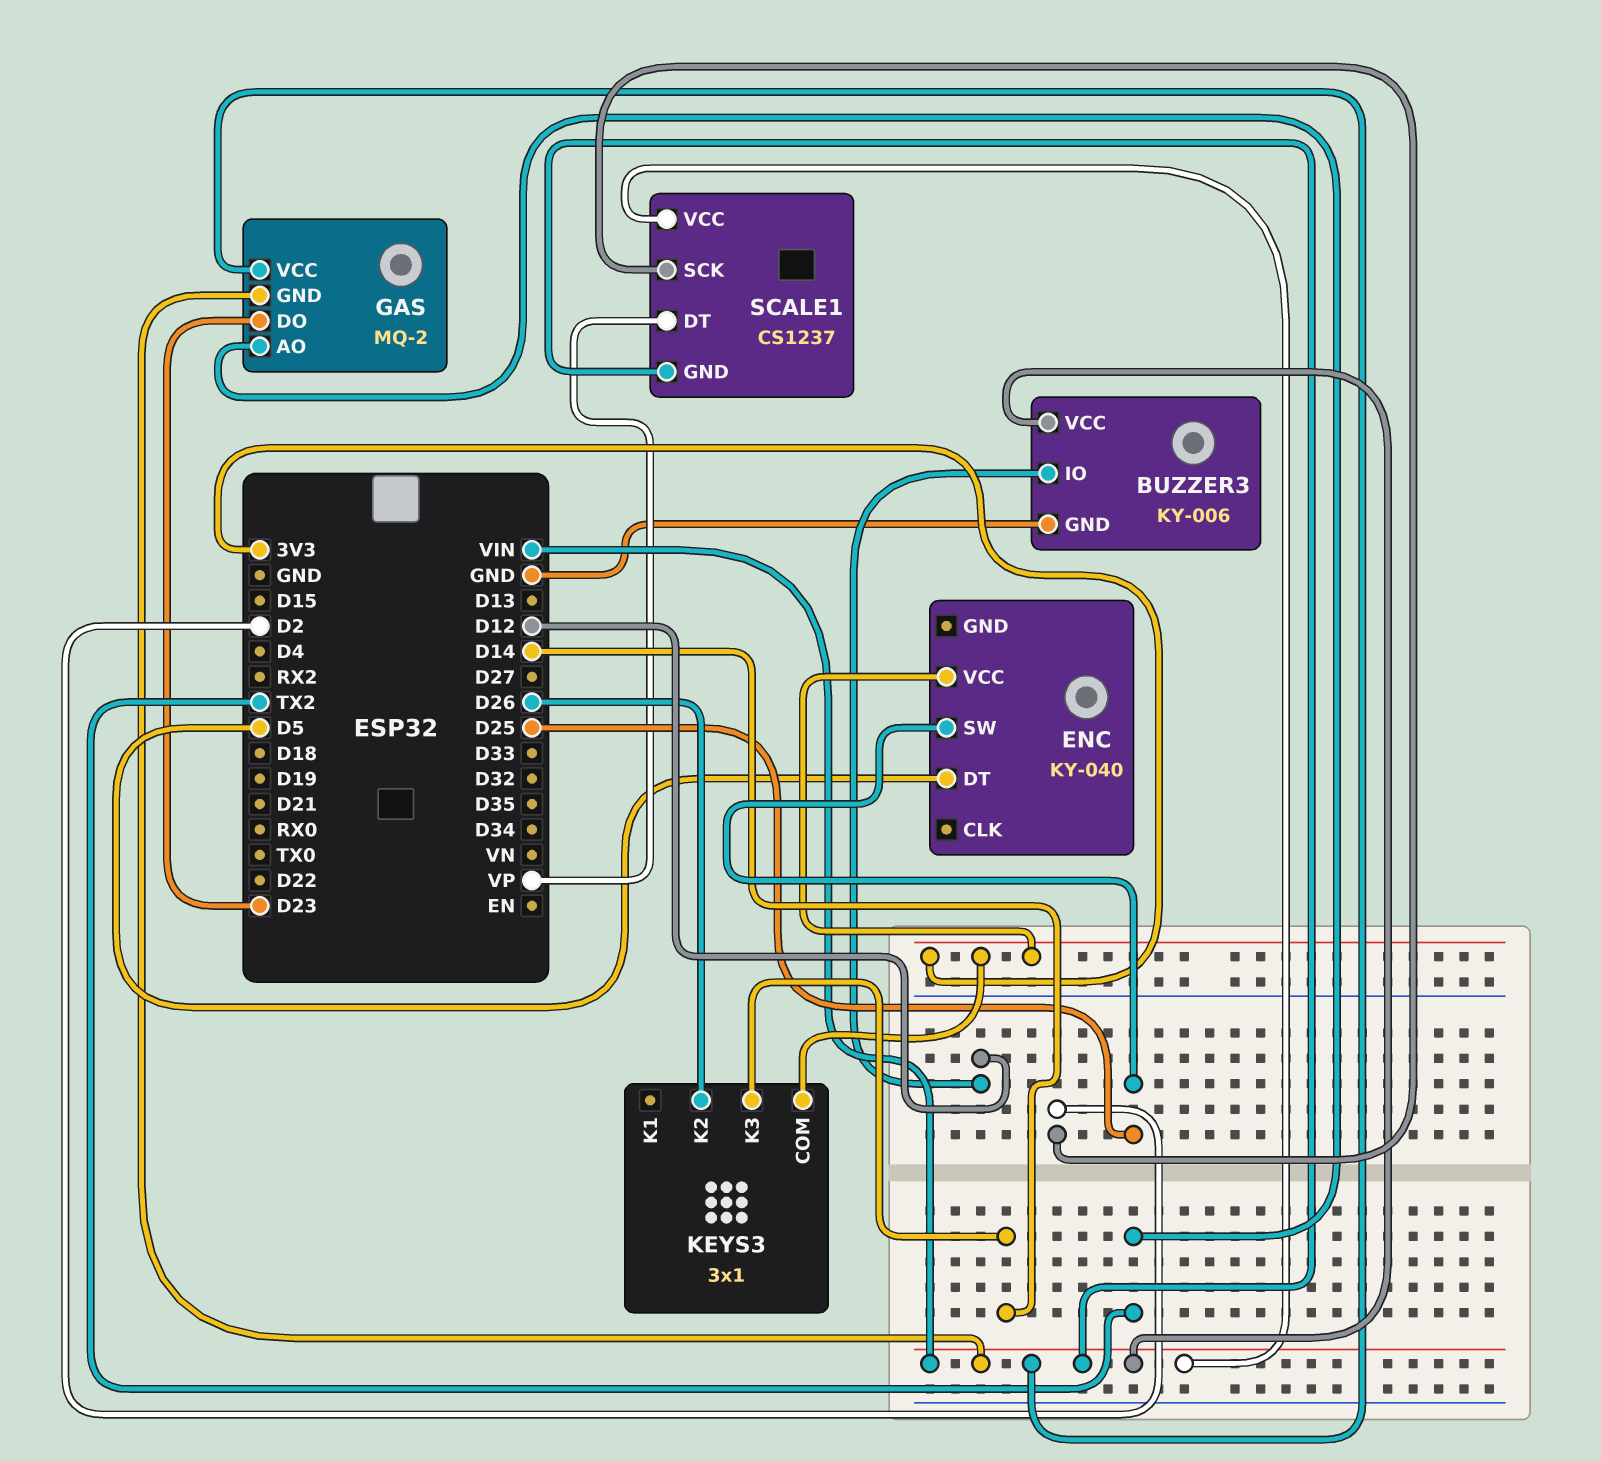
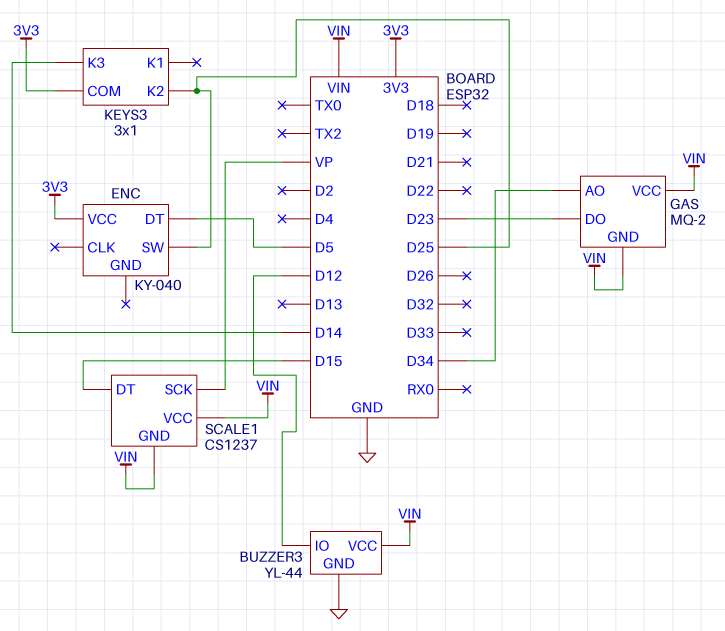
BUZZER3: KY-006 -> YL-44
GAS pin AO: TX2 -> D34
KEYS3 pin K2: D26 -> D25
SCALE1 pin DT: VP -> D15
SCALE1 pin SCK: D2 -> VP

